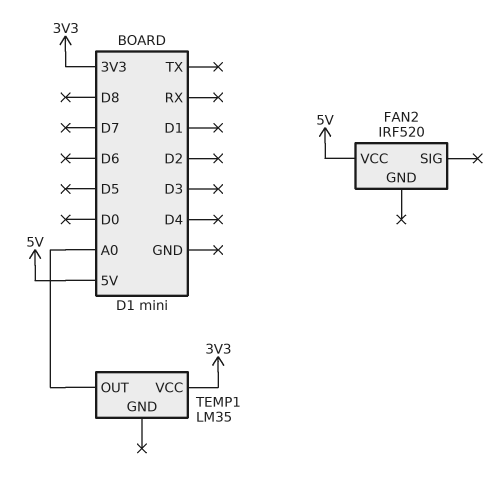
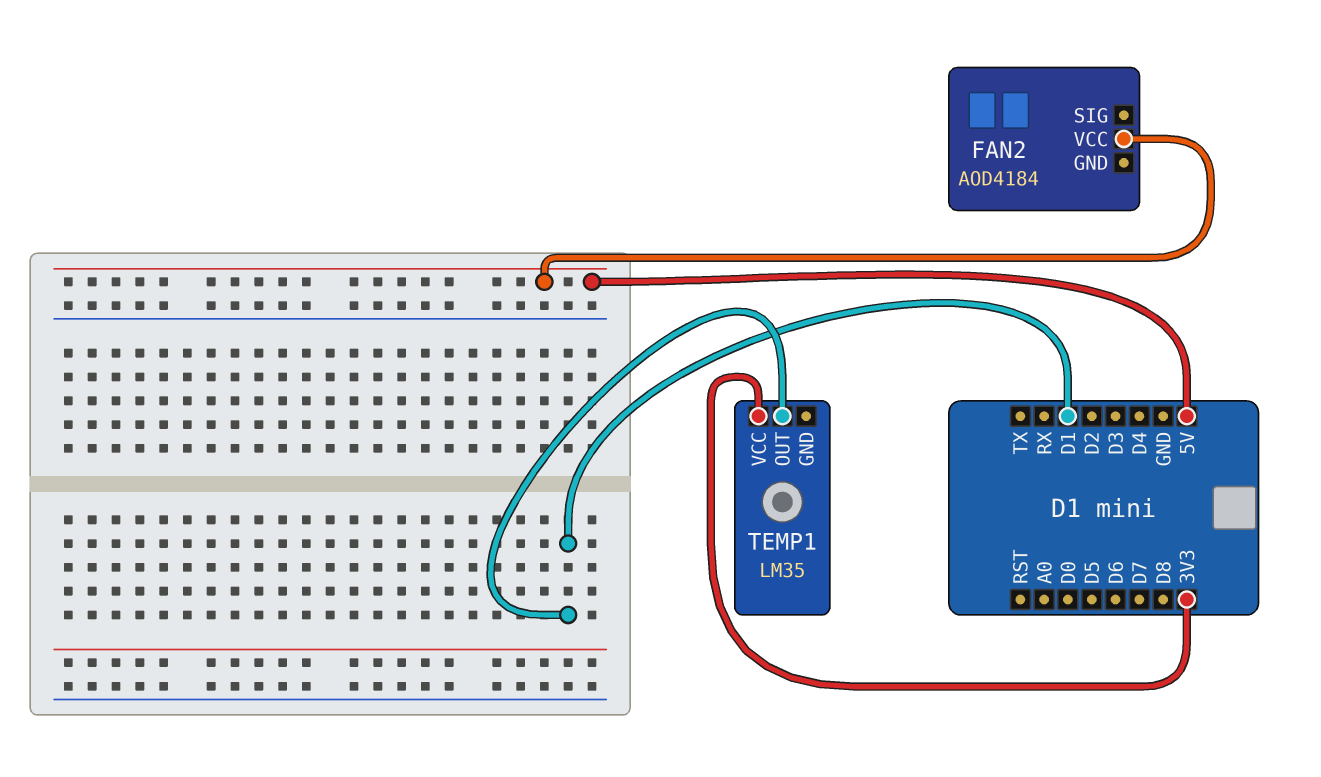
FAN2: IRF520 -> AOD4184
TEMP1 pin OUT: A0 -> D1

